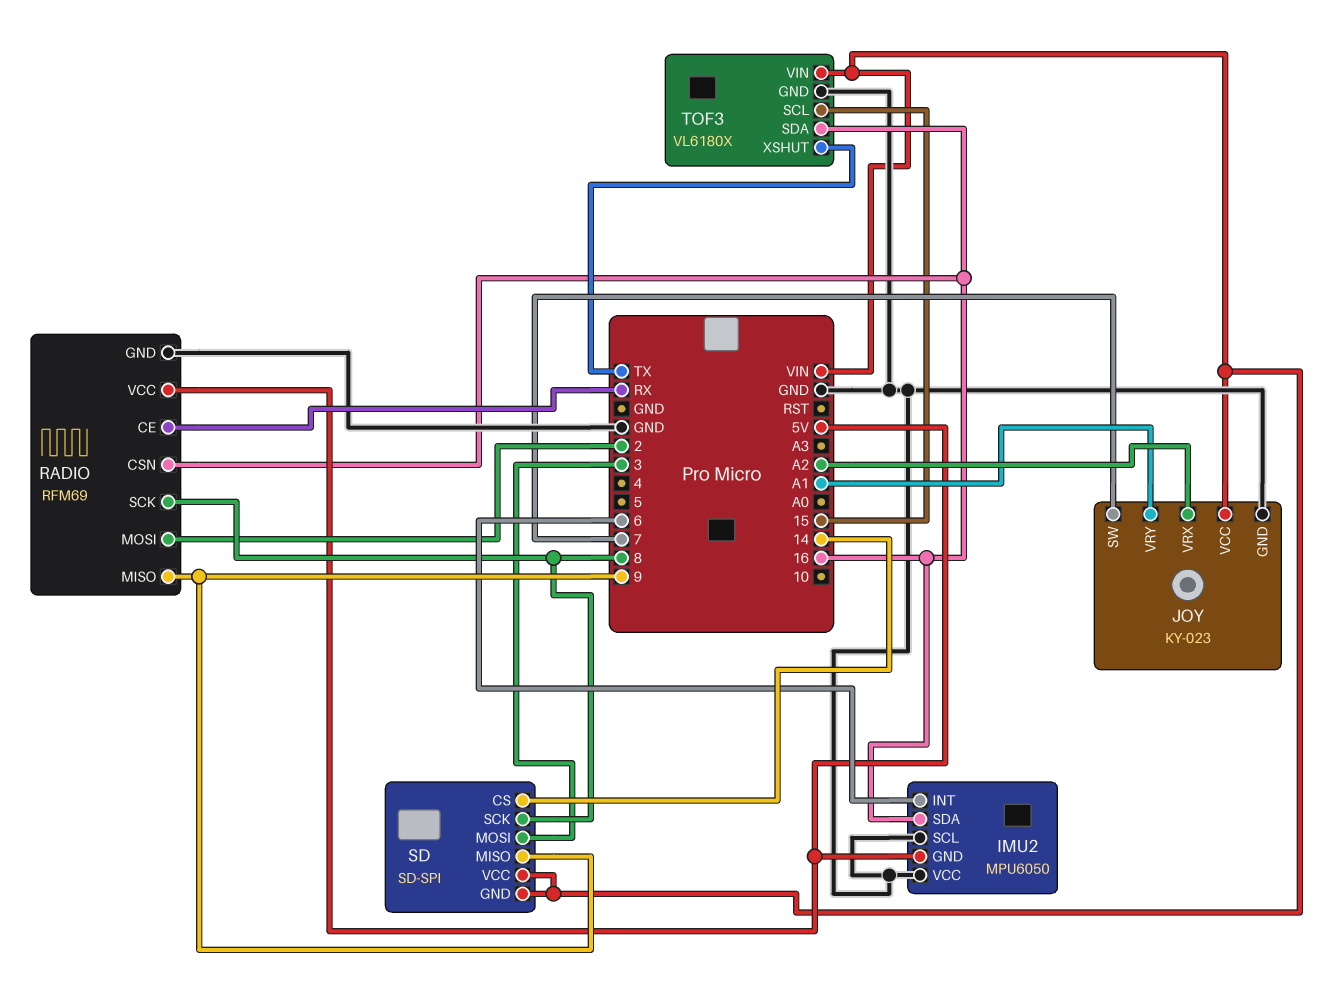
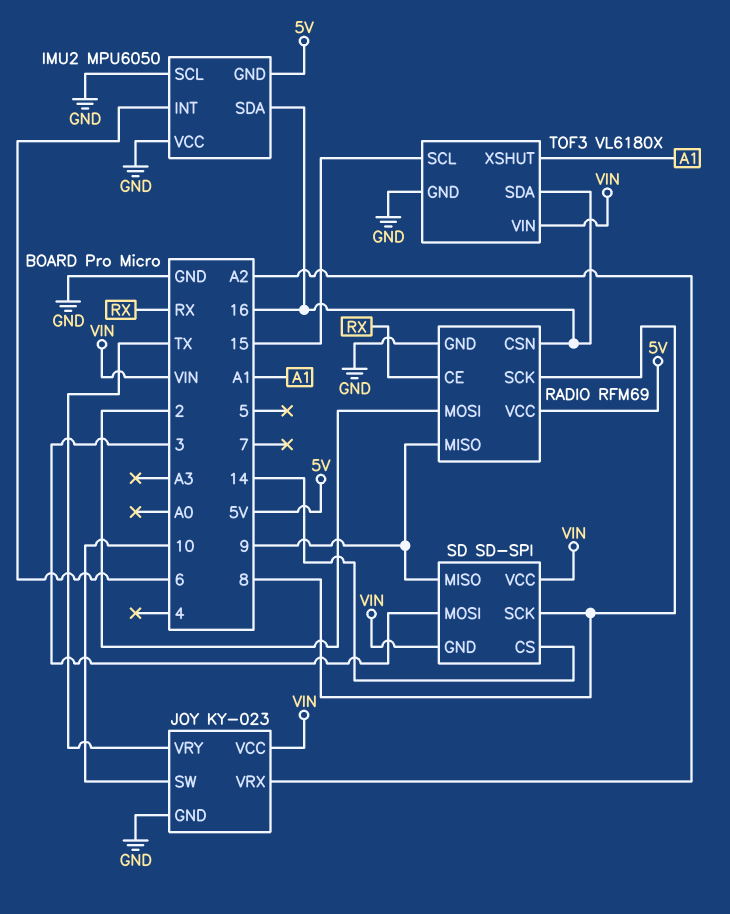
JOY pin SW: 7 -> 10
JOY pin VRY: A1 -> TX
TOF3 pin XSHUT: TX -> A1

